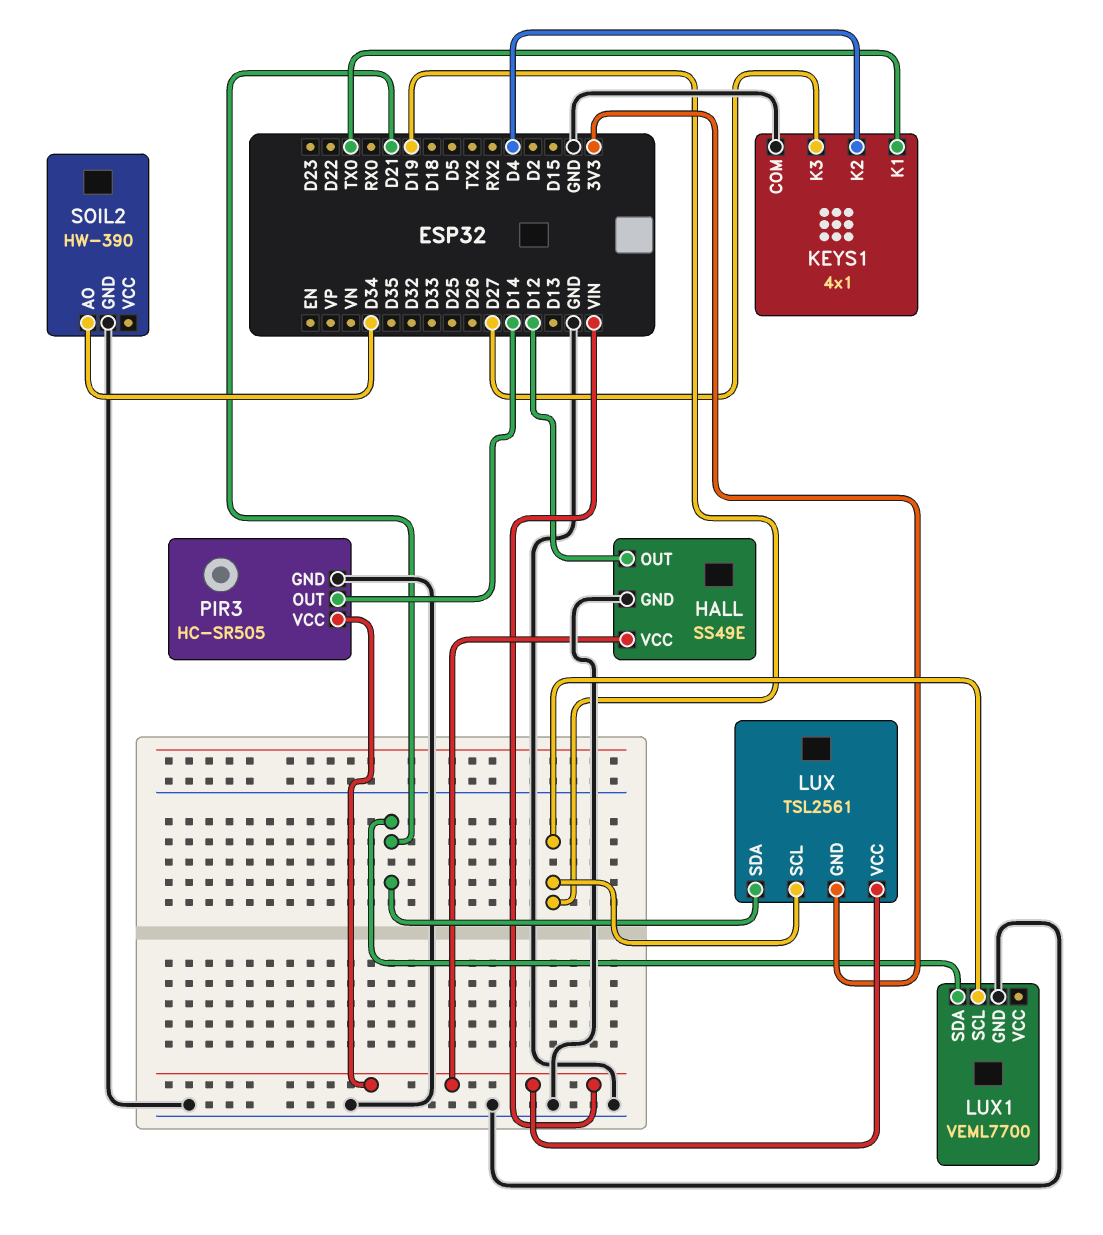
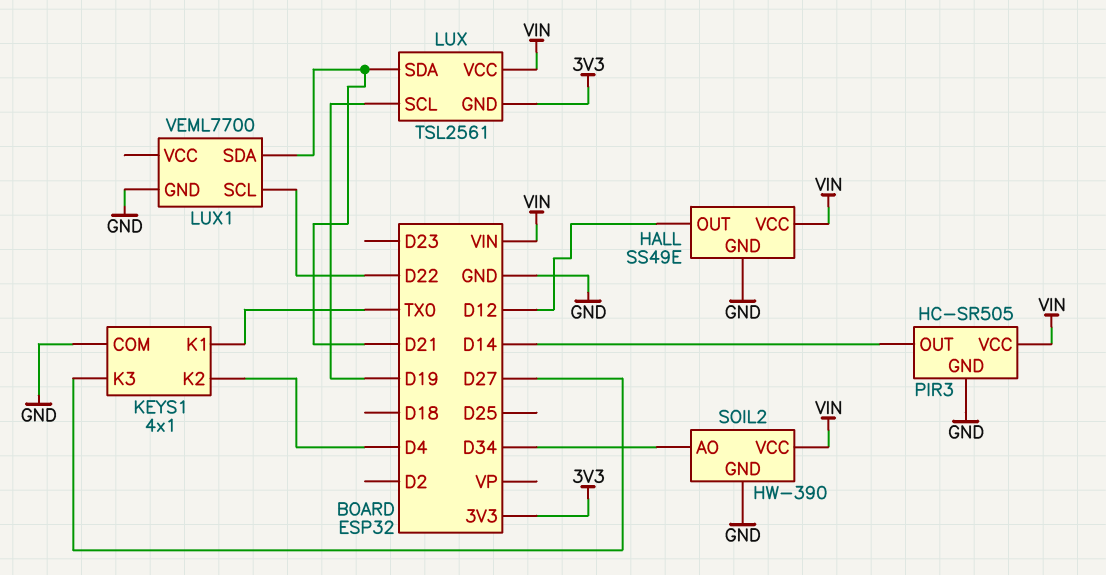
LUX1 pin SCL: D19 -> D22
SOIL2 pin VCC: none -> VIN

